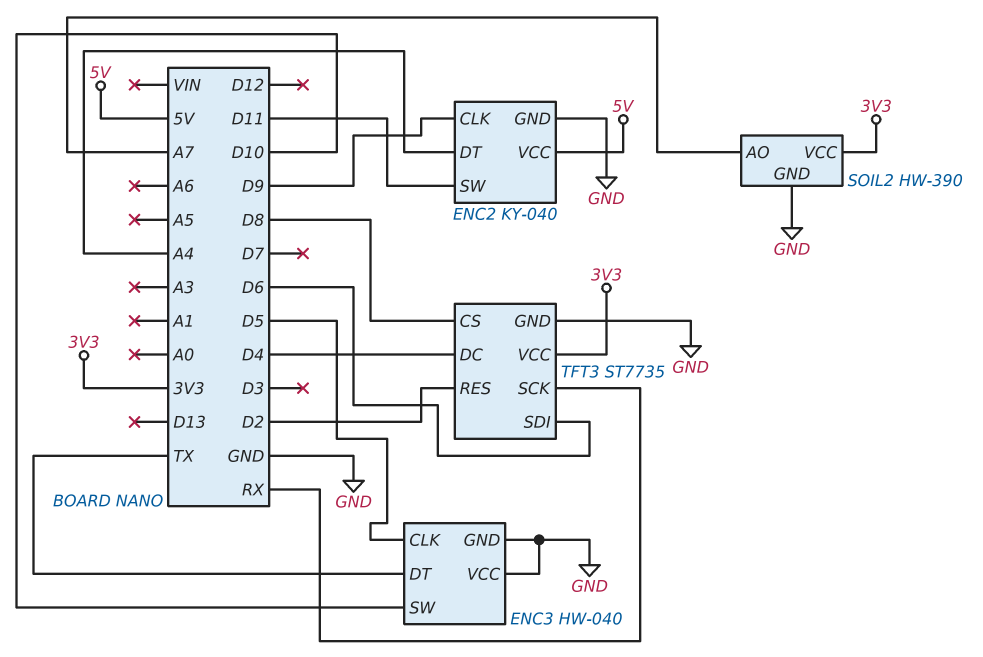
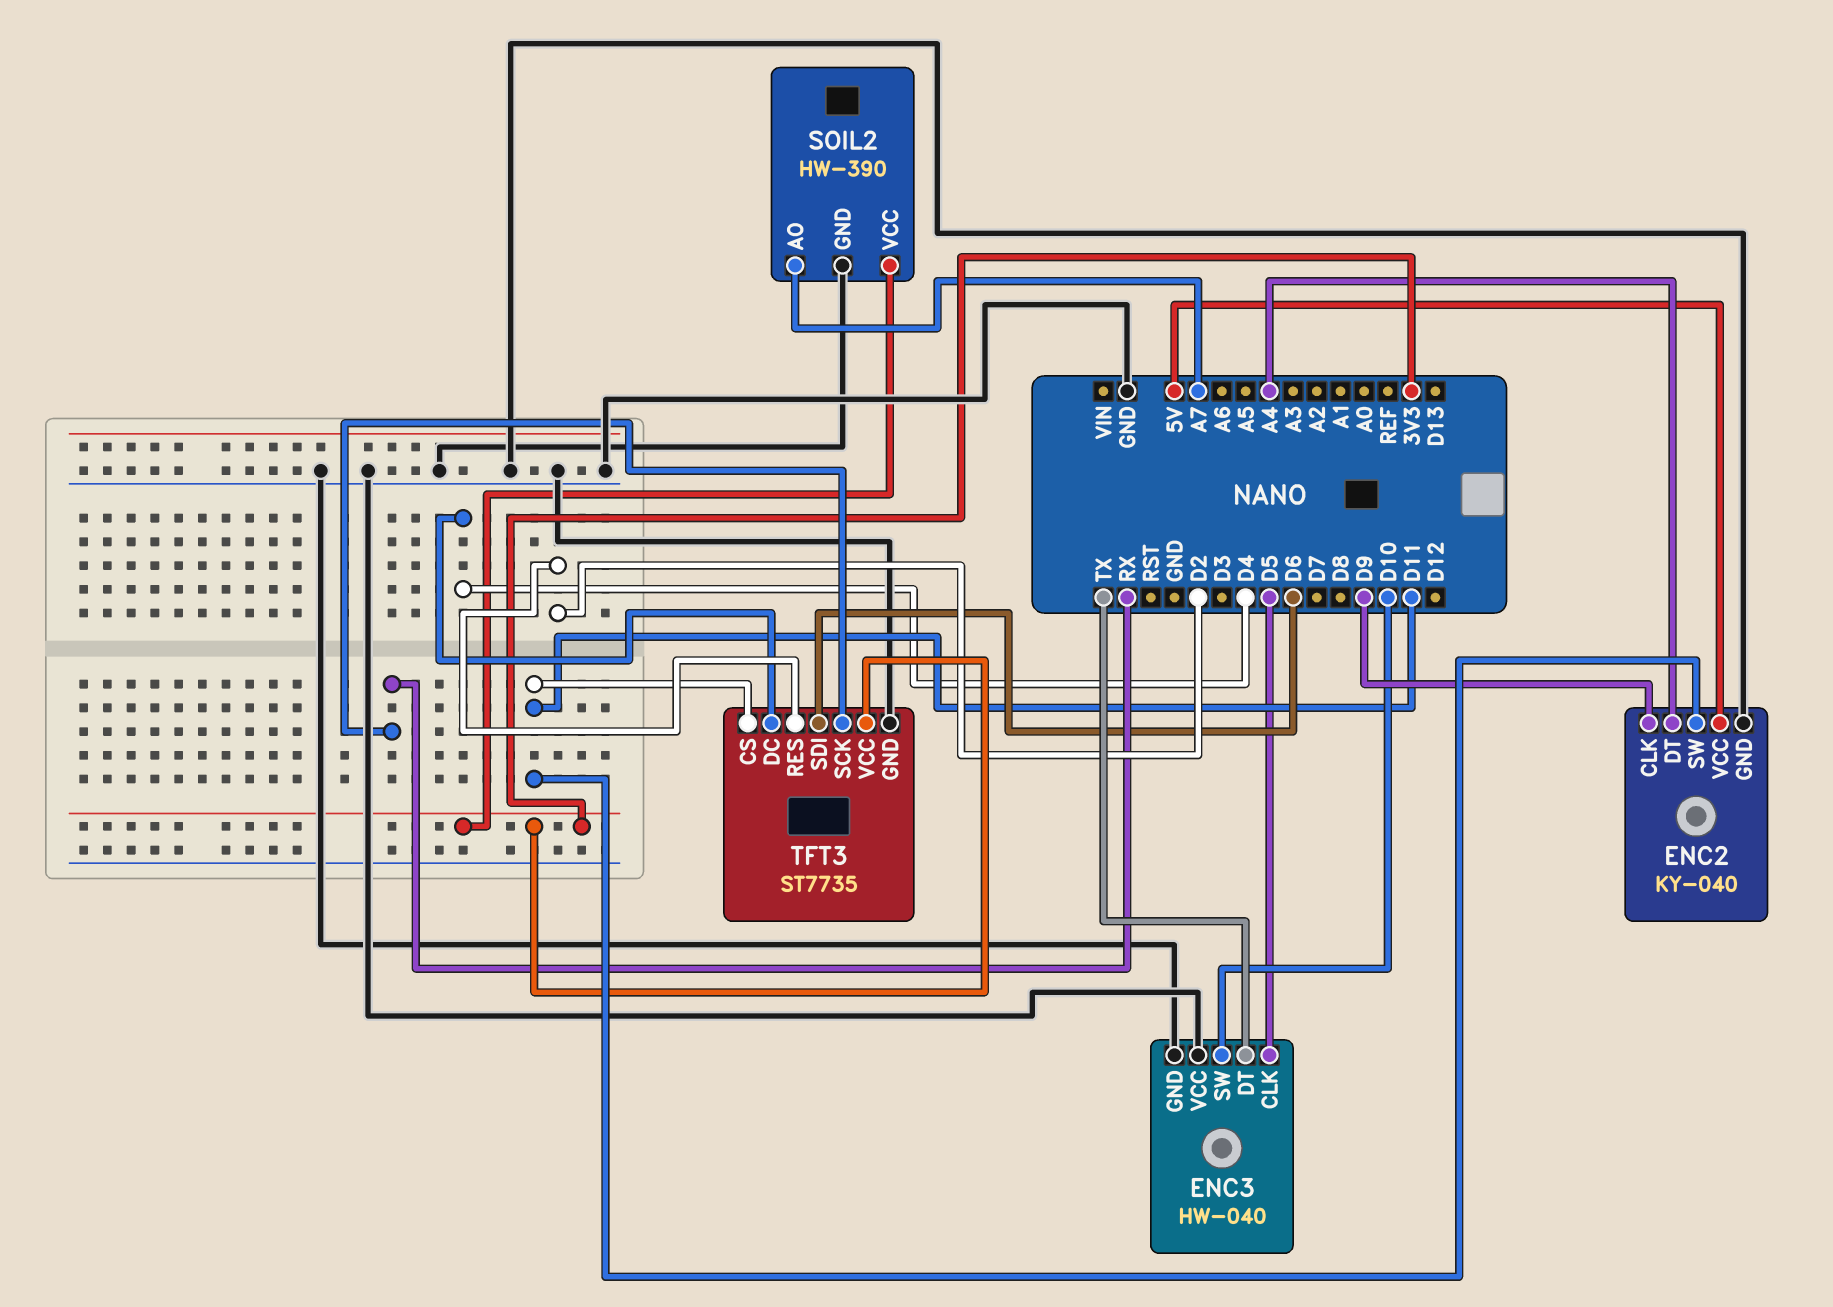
TFT3 pin CS: D8 -> D11

